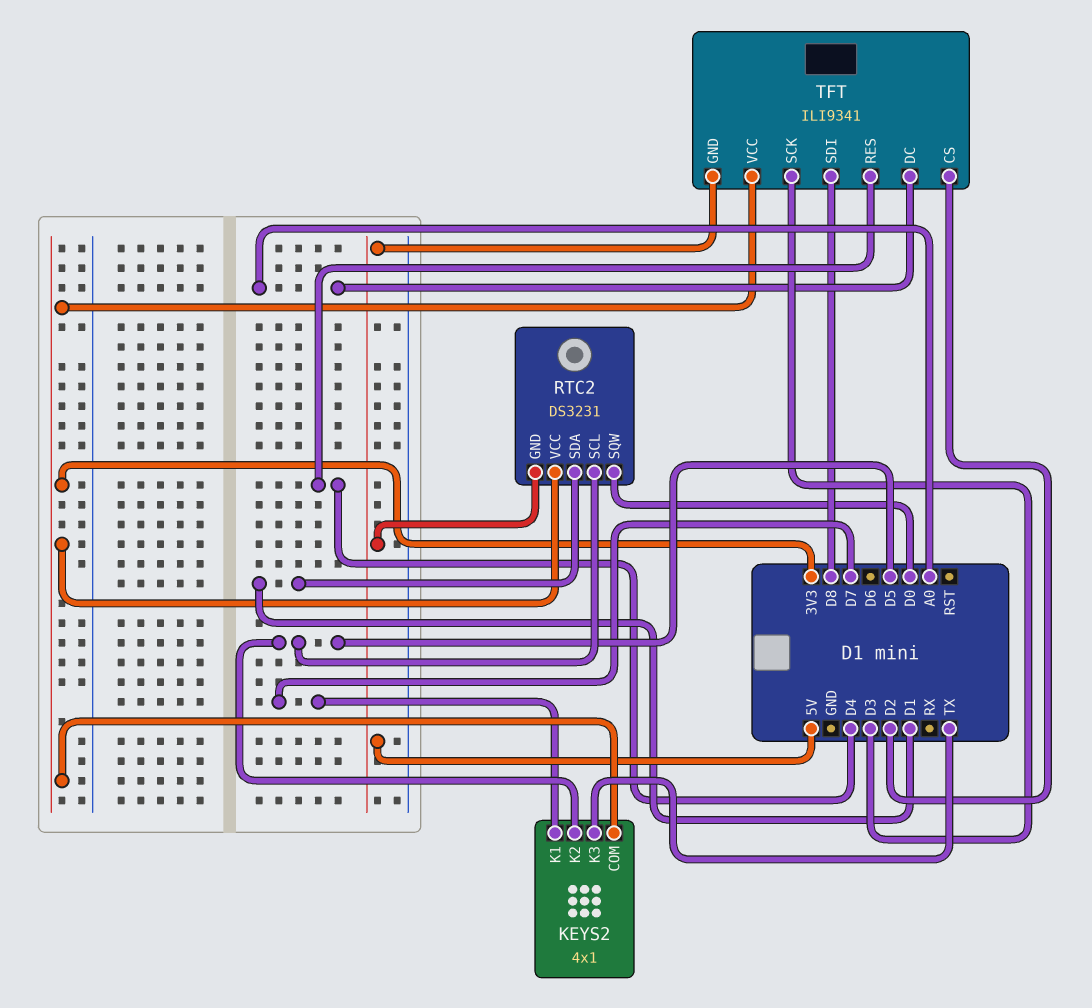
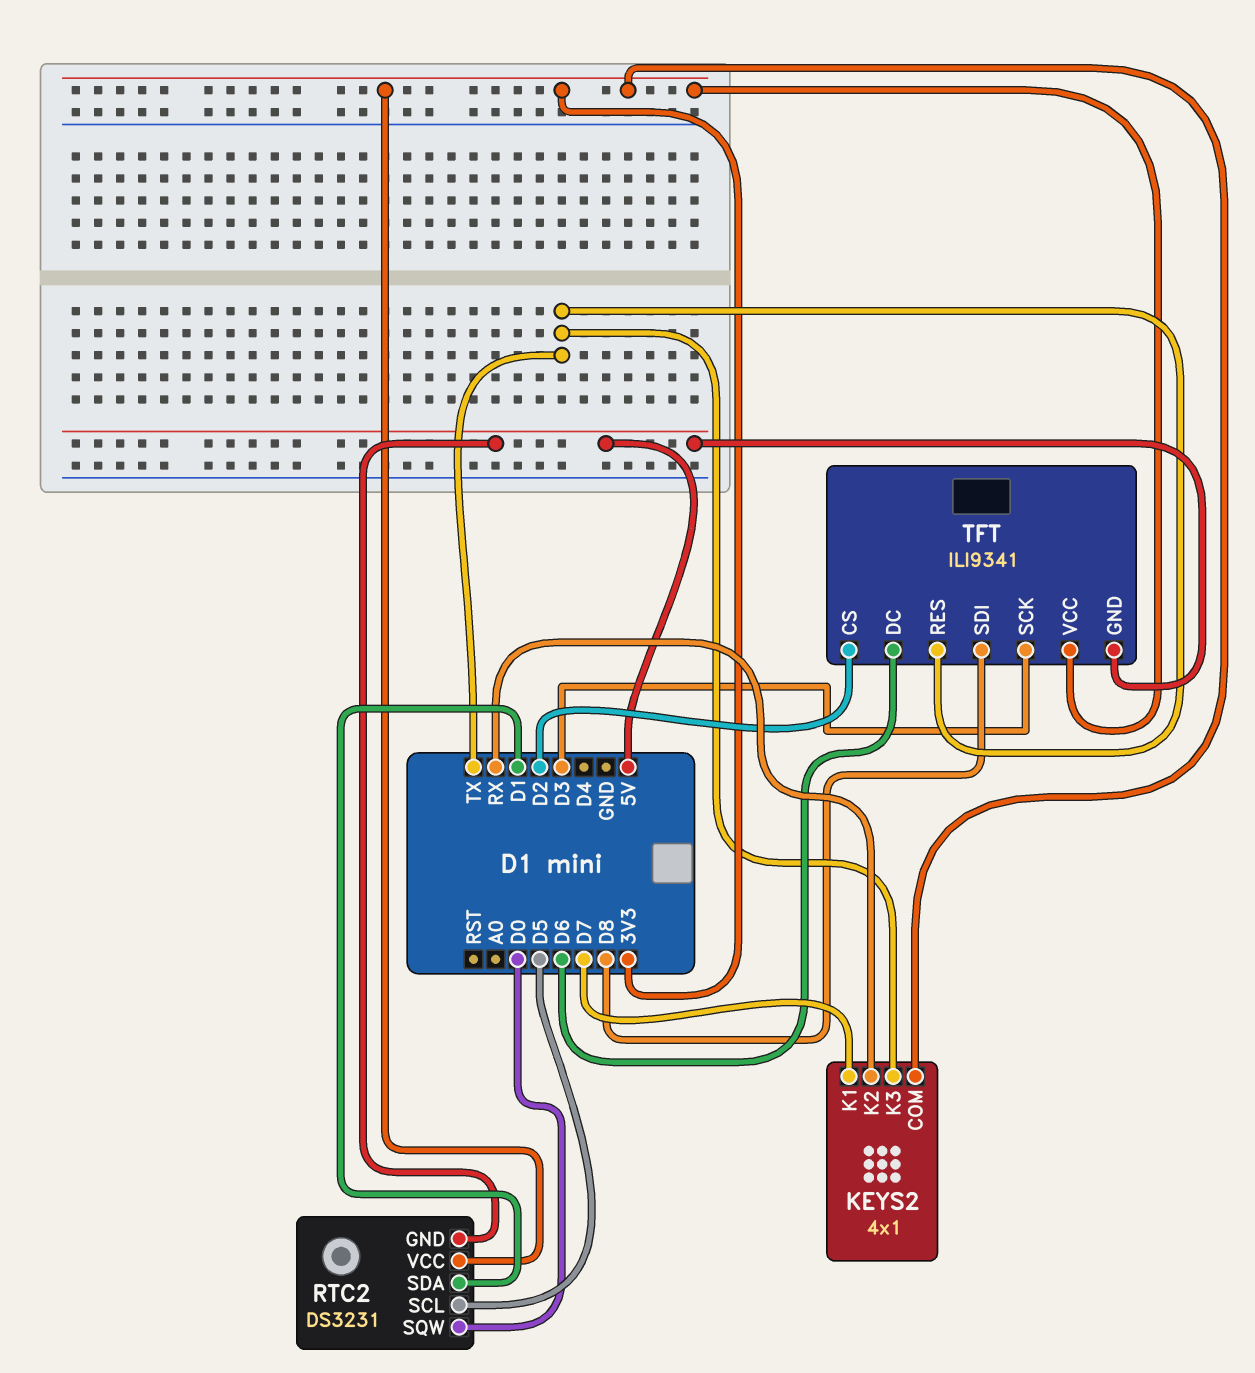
KEYS2 pin K2: D5 -> RX
TFT pin DC: A0 -> D6
TFT pin RES: D4 -> TX

